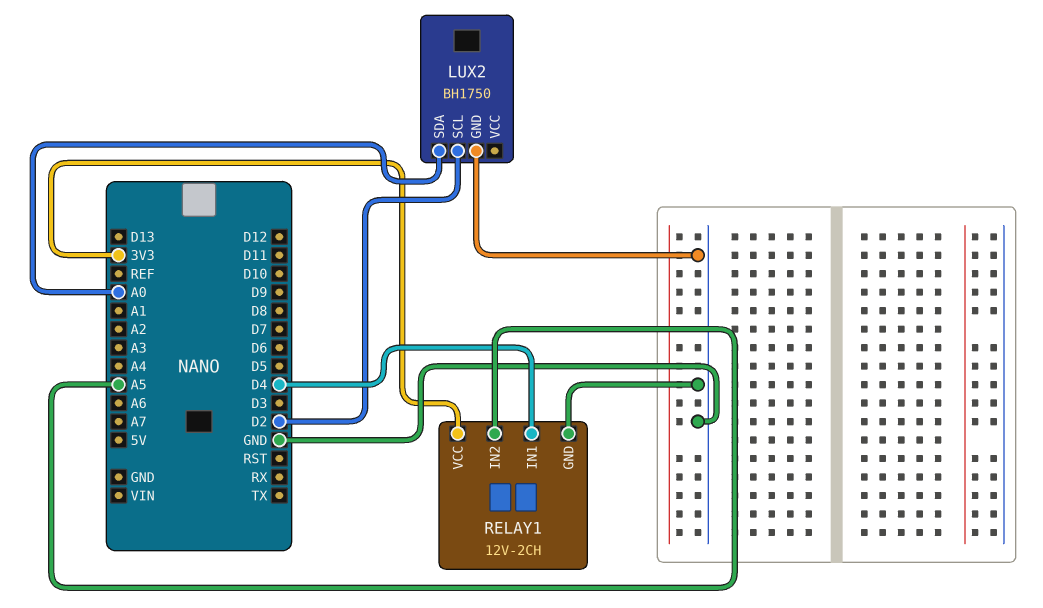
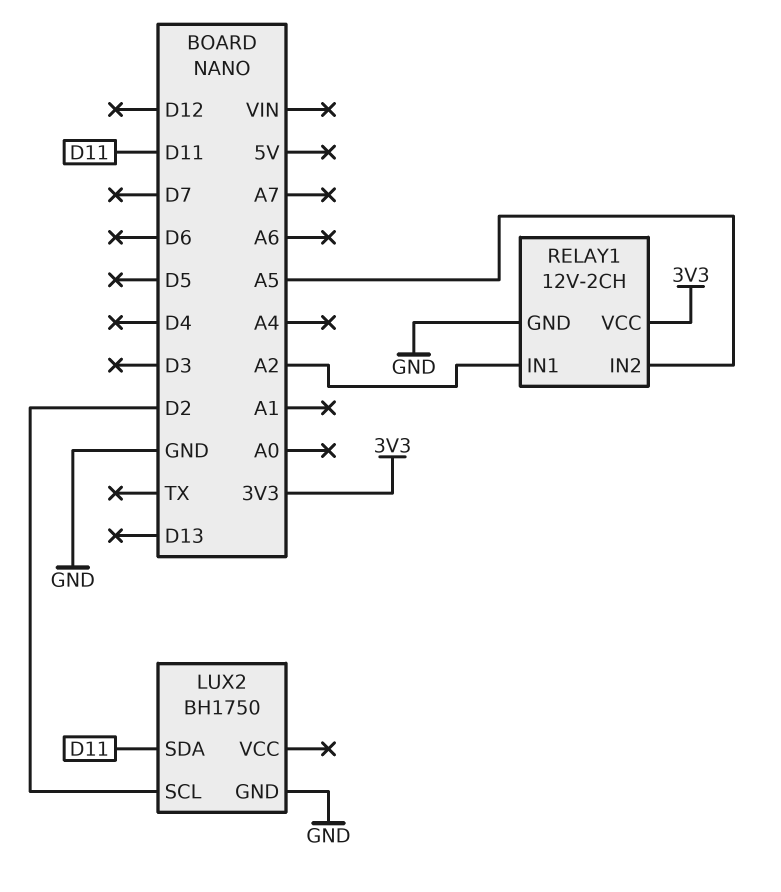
LUX2 pin SDA: A0 -> D11
RELAY1 pin IN1: D4 -> A2

